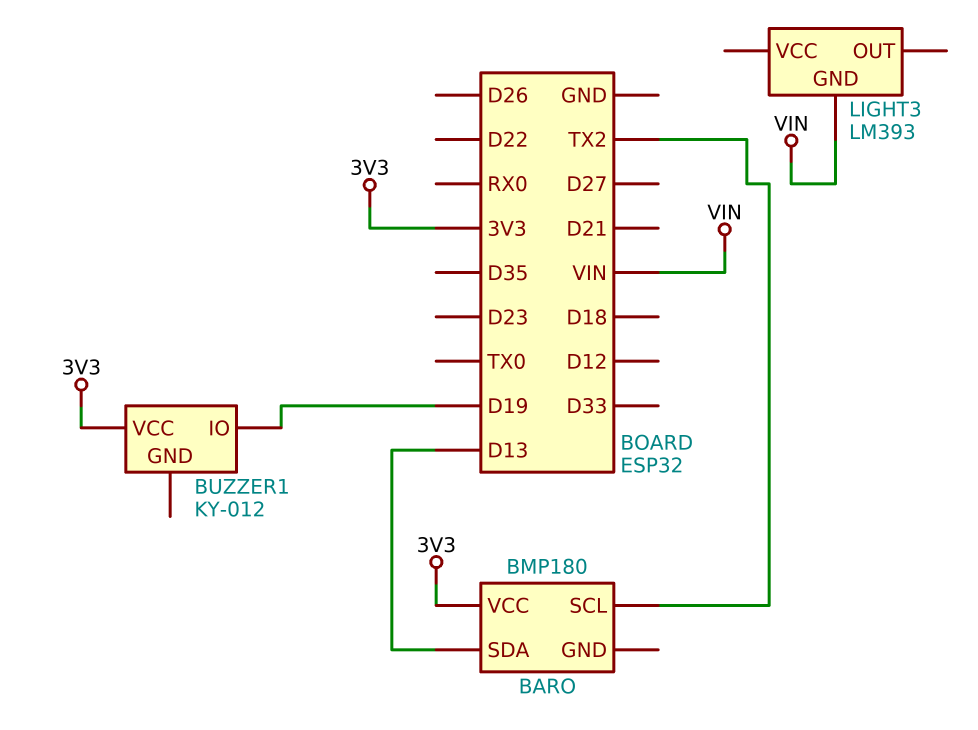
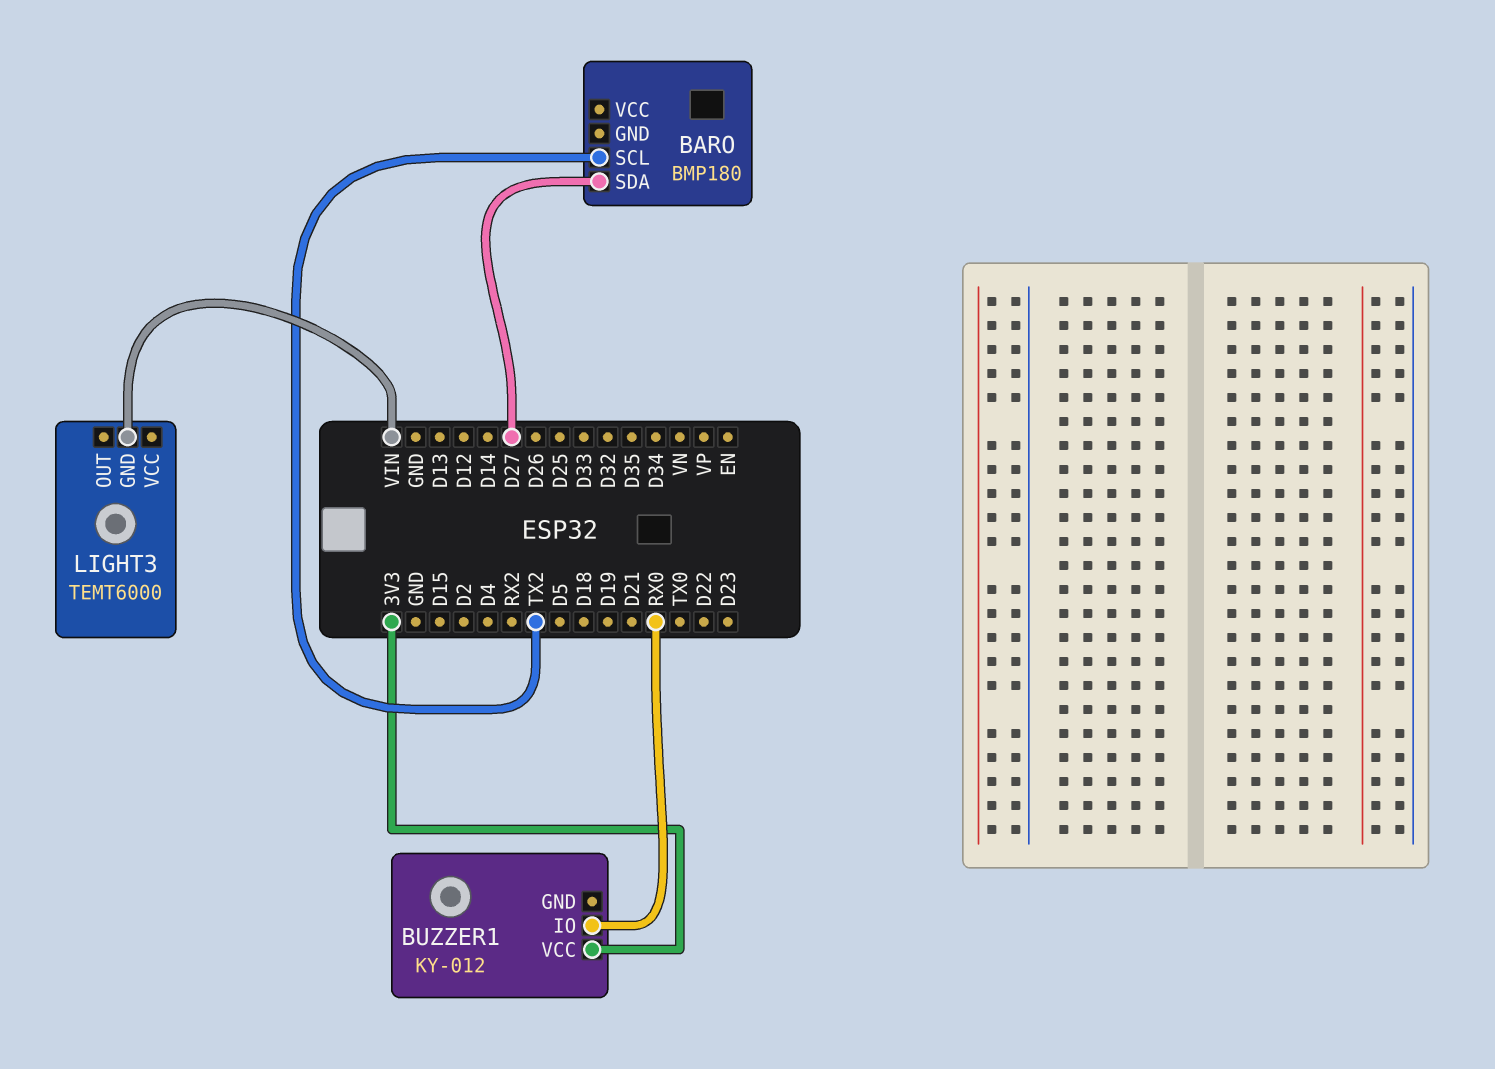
BARO pin SDA: D13 -> D27
BARO pin VCC: 3V3 -> none
BUZZER1 pin IO: D19 -> RX0
LIGHT3: LM393 -> TEMT6000

